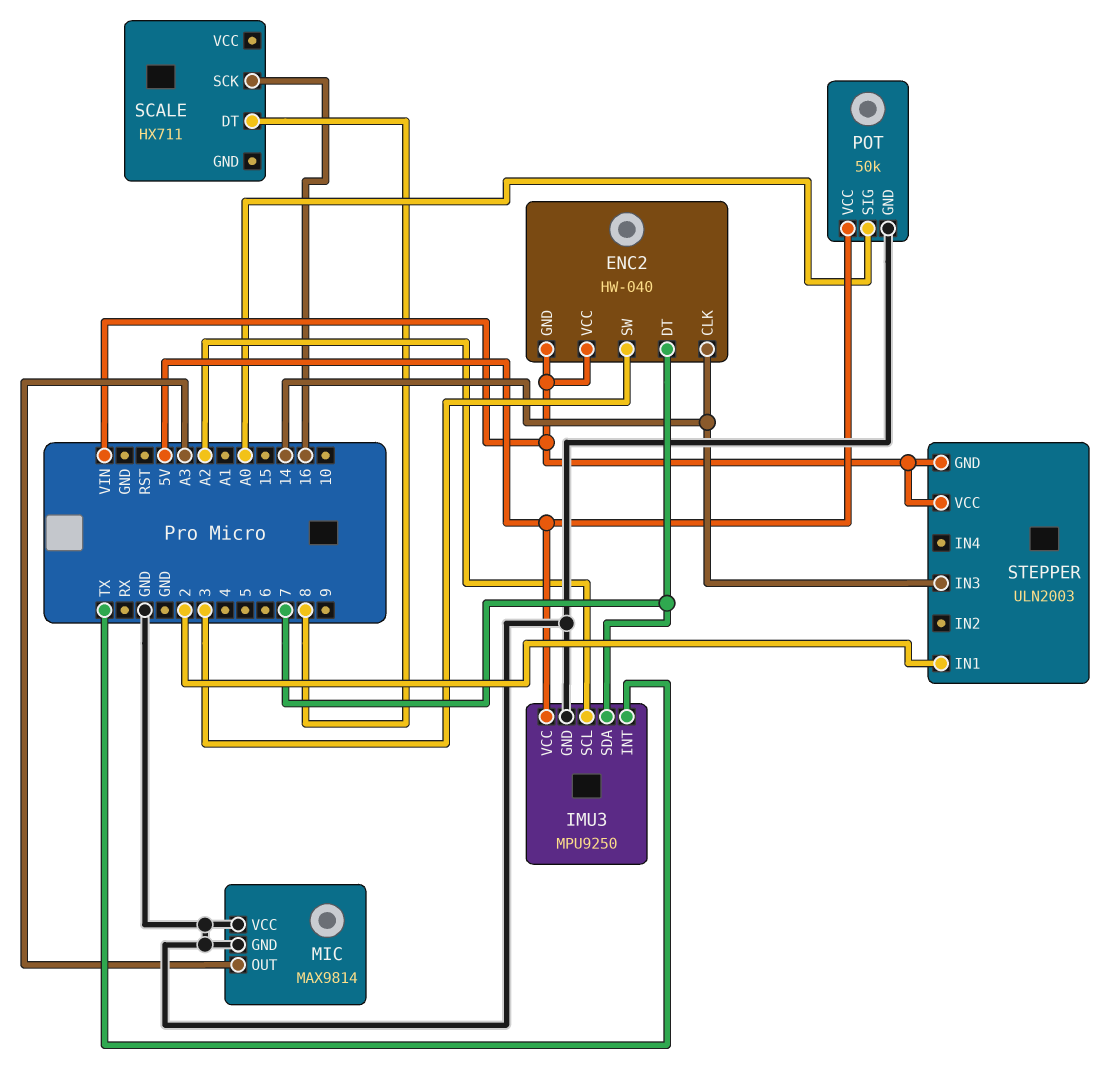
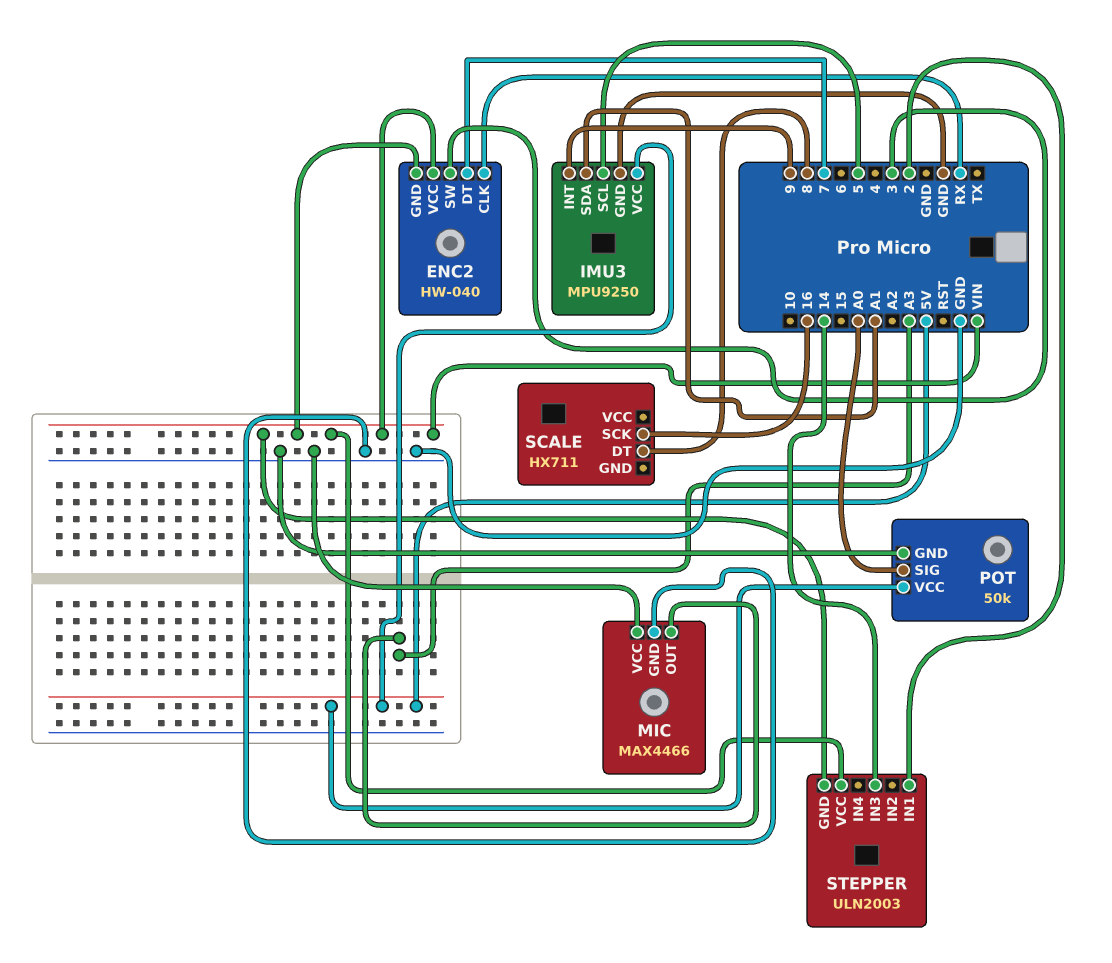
ENC2 pin CLK: 14 -> RX
IMU3 pin INT: TX -> 9
IMU3 pin SCL: A2 -> 5
IMU3 pin SDA: 7 -> A1
MIC: MAX9814 -> MAX4466

